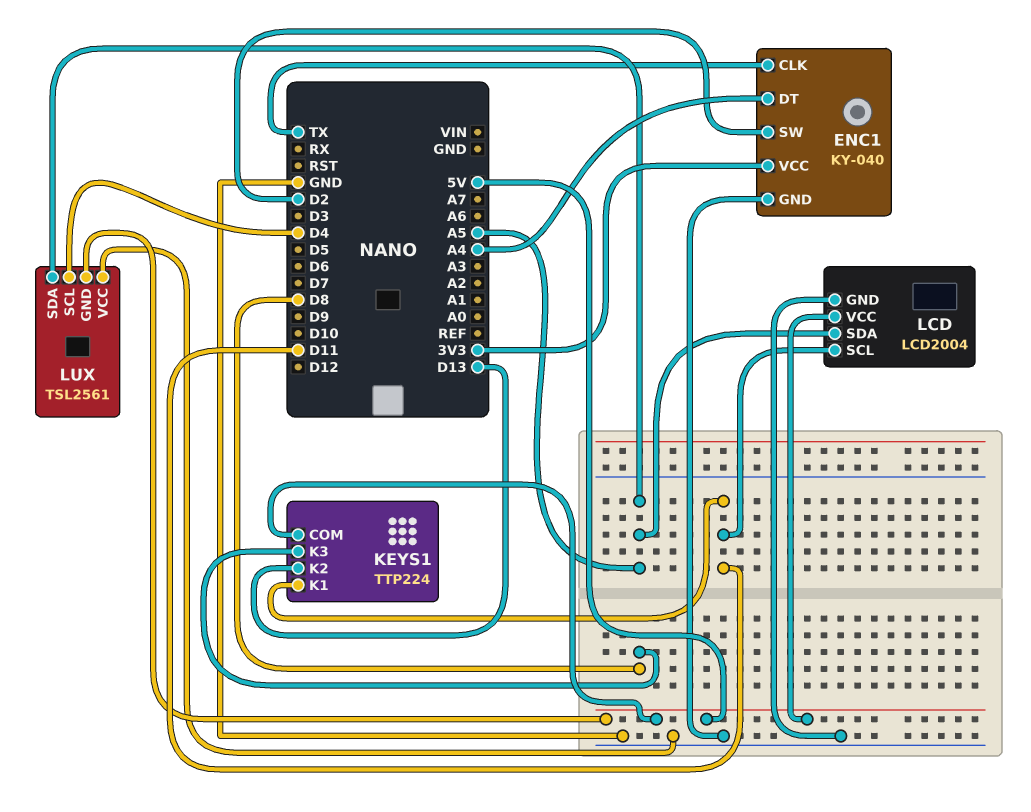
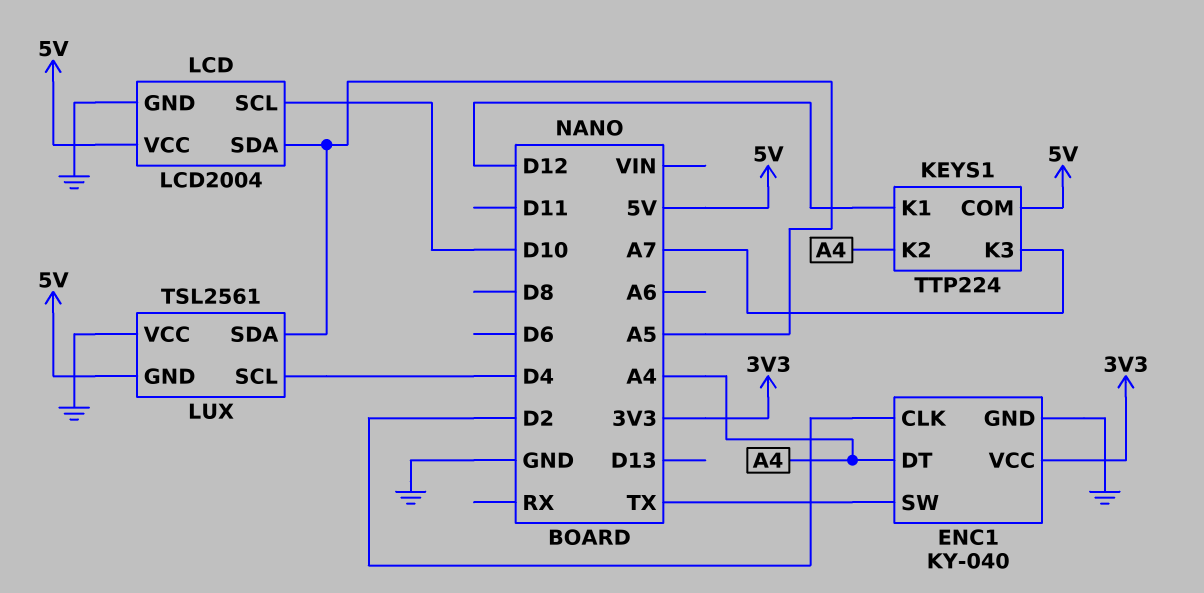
ENC1 pin CLK: TX -> D2
ENC1 pin SW: D2 -> TX
KEYS1 pin K1: D11 -> D12
KEYS1 pin K2: D13 -> A4
KEYS1 pin K3: D8 -> A7
LCD pin SCL: D11 -> D10

